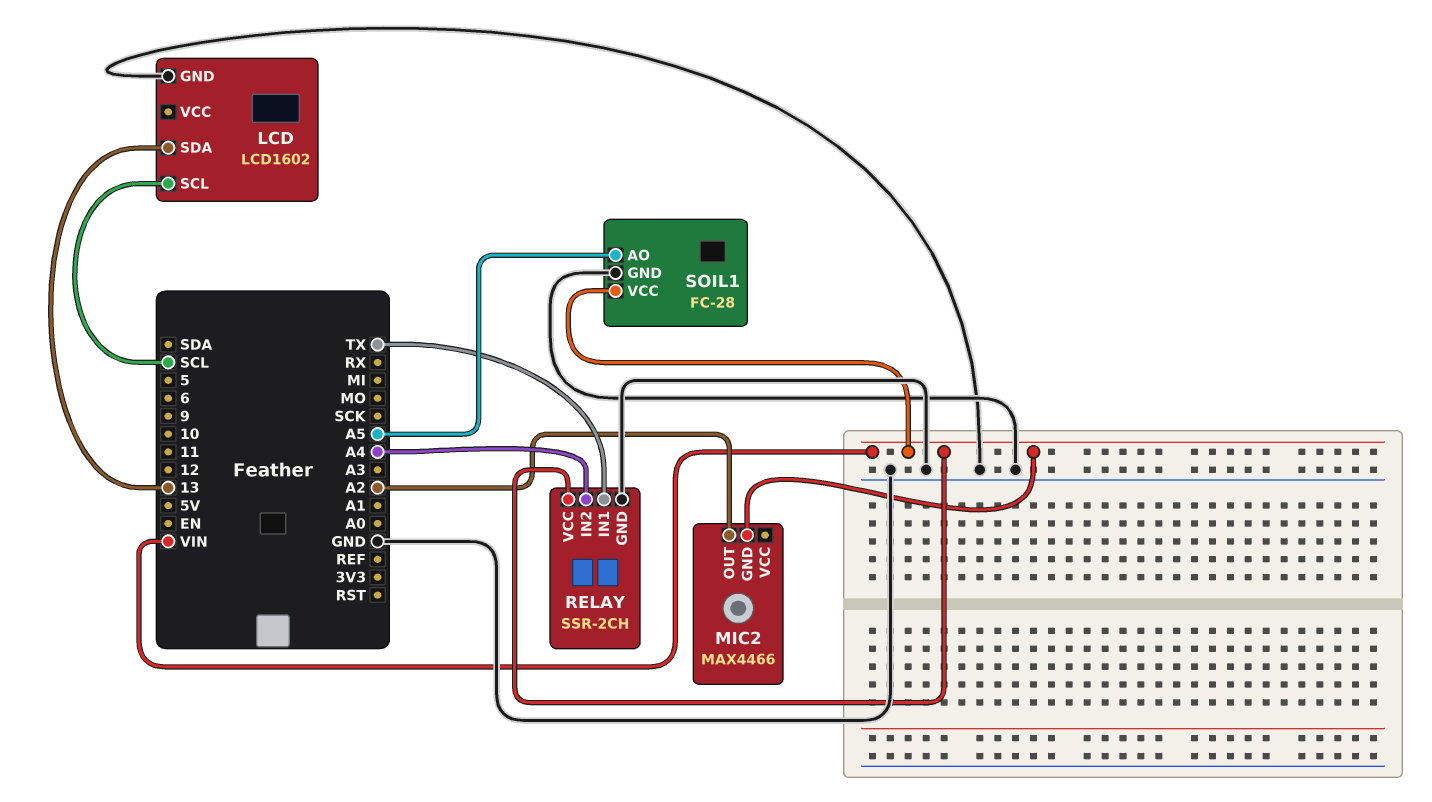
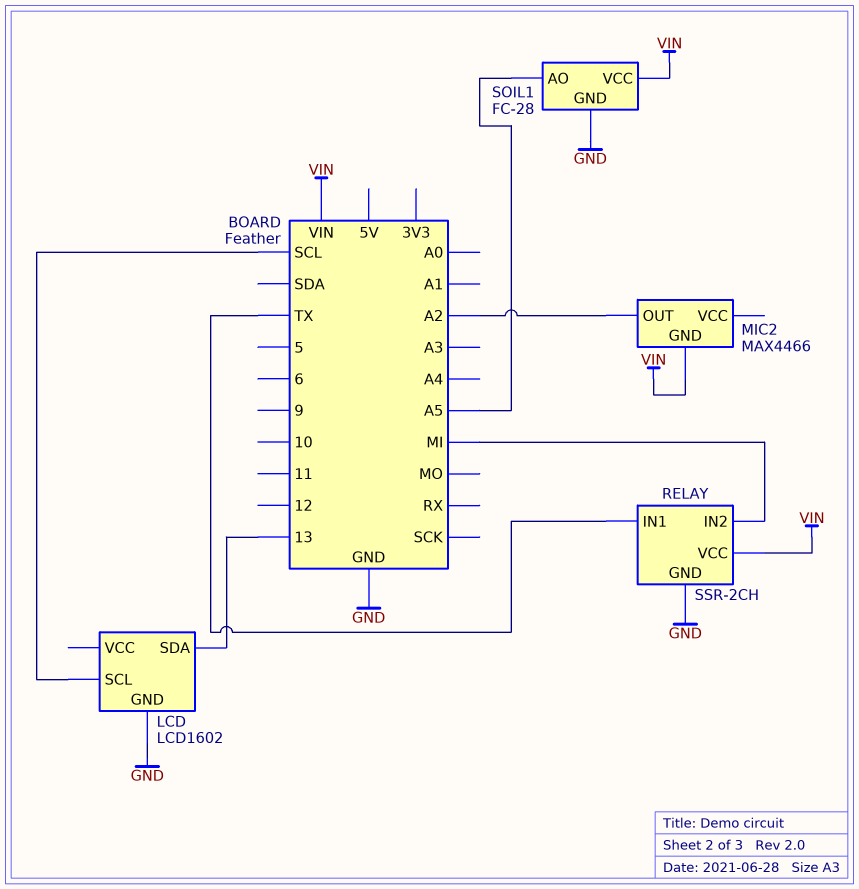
RELAY pin IN2: A4 -> MI

